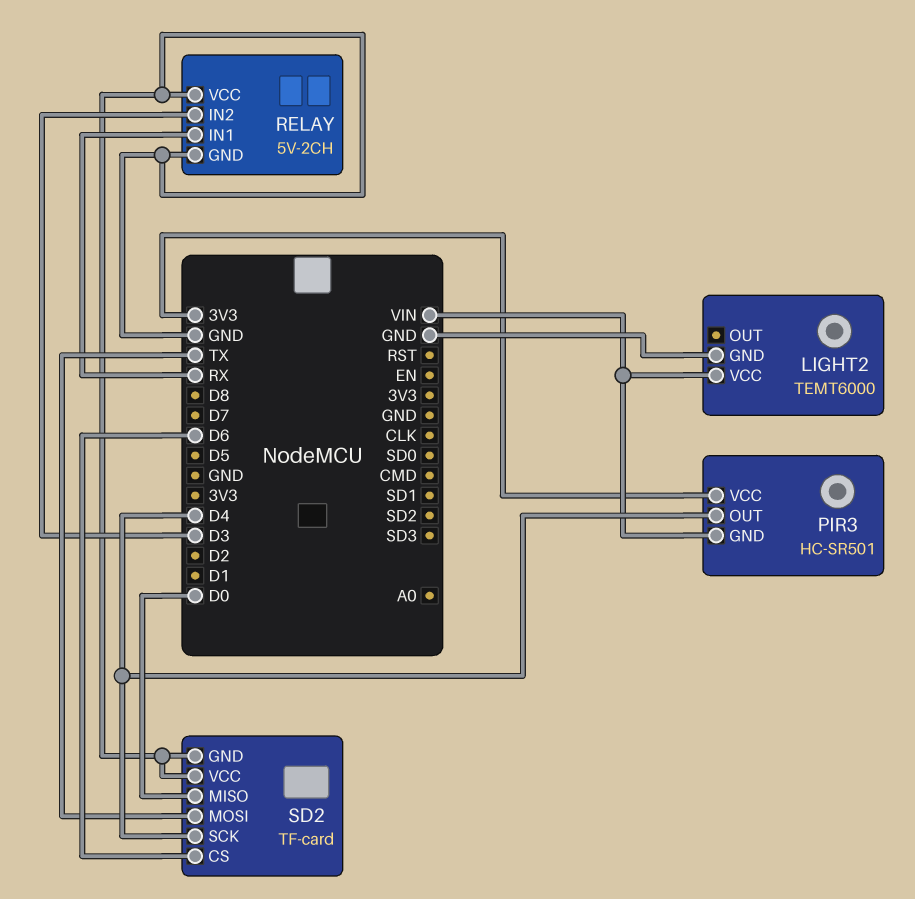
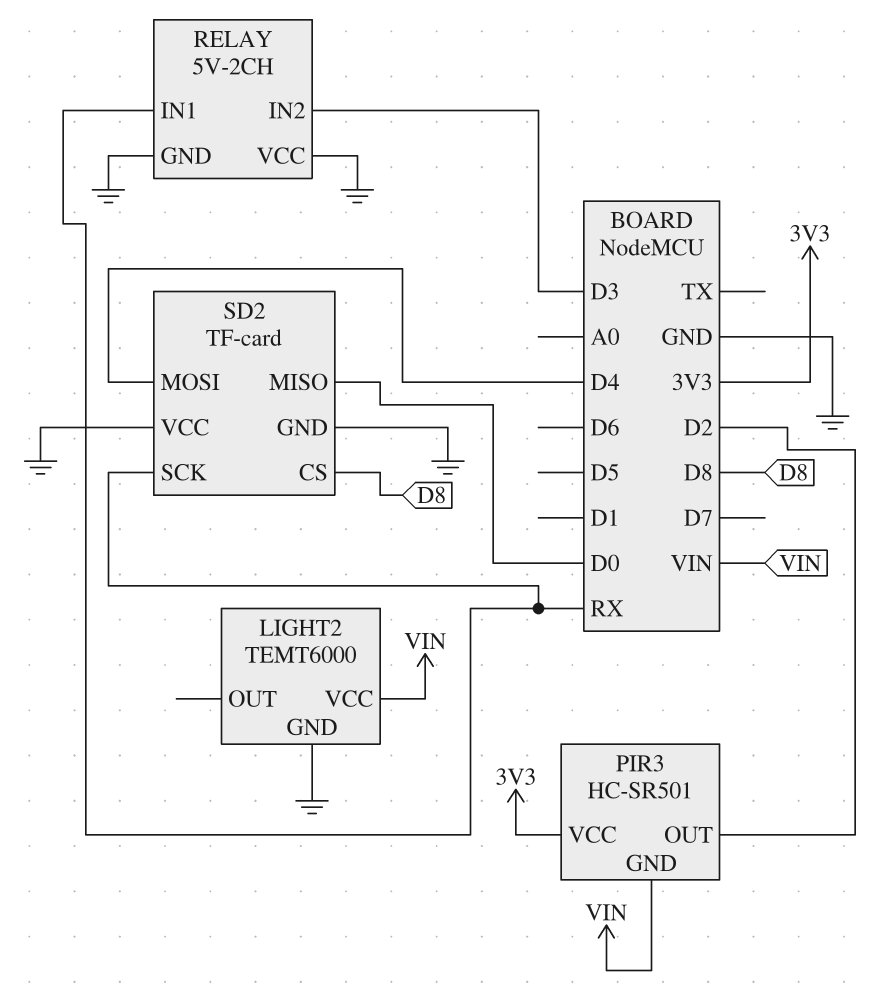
PIR3 pin OUT: D4 -> D2
SD2 pin CS: D6 -> D8
SD2 pin MOSI: TX -> D4
SD2 pin SCK: D4 -> RX

